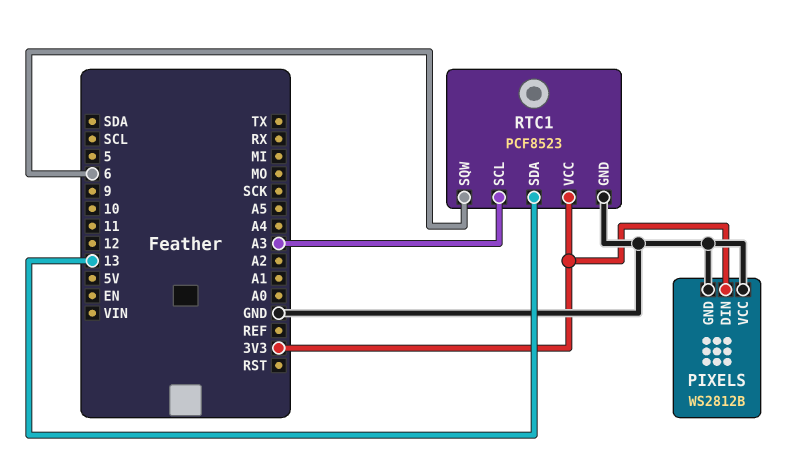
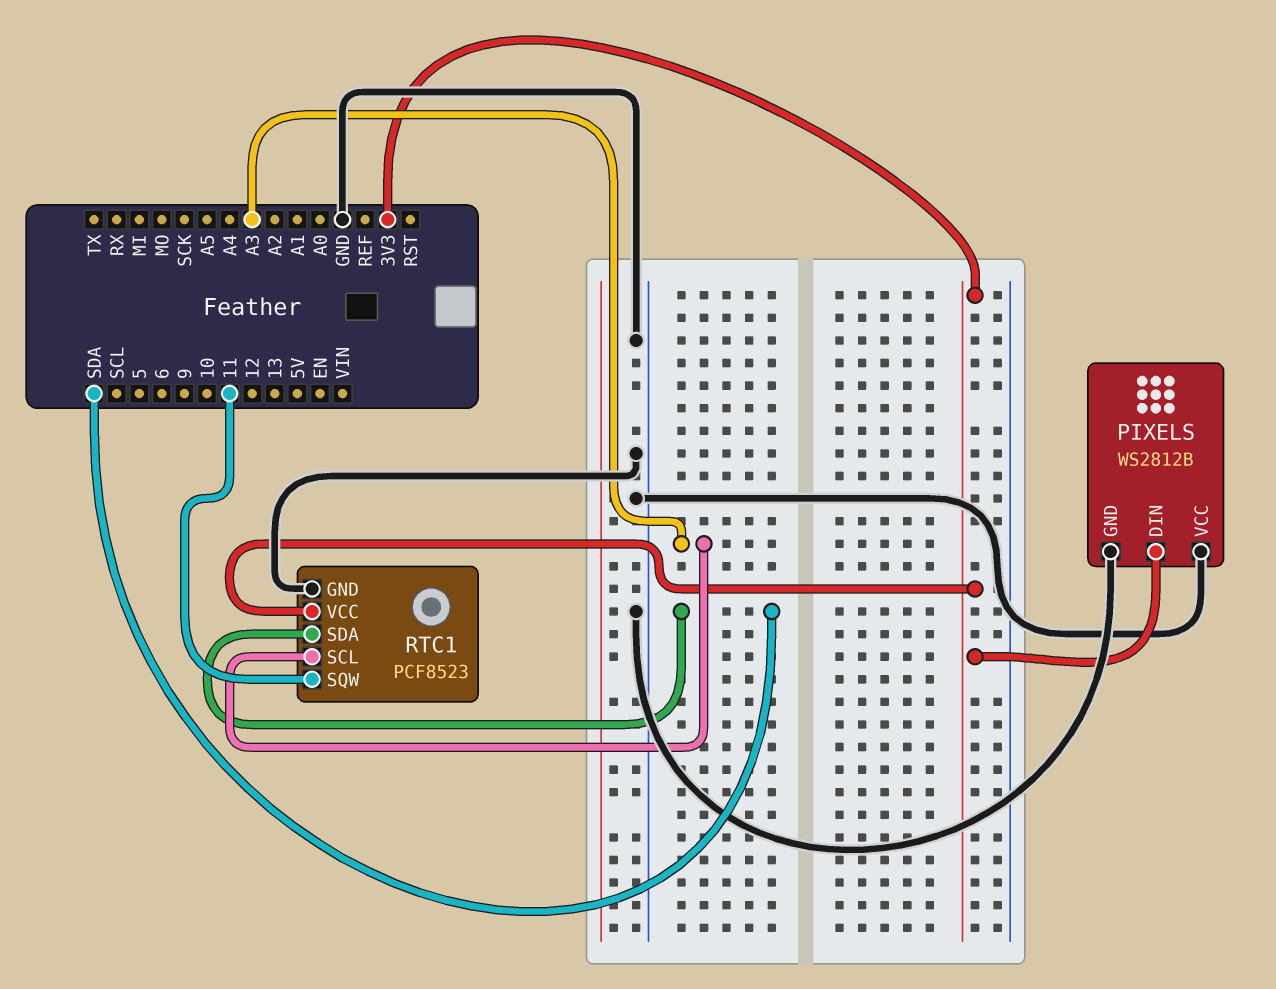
RTC1 pin SDA: 13 -> SDA
RTC1 pin SQW: 6 -> 11

